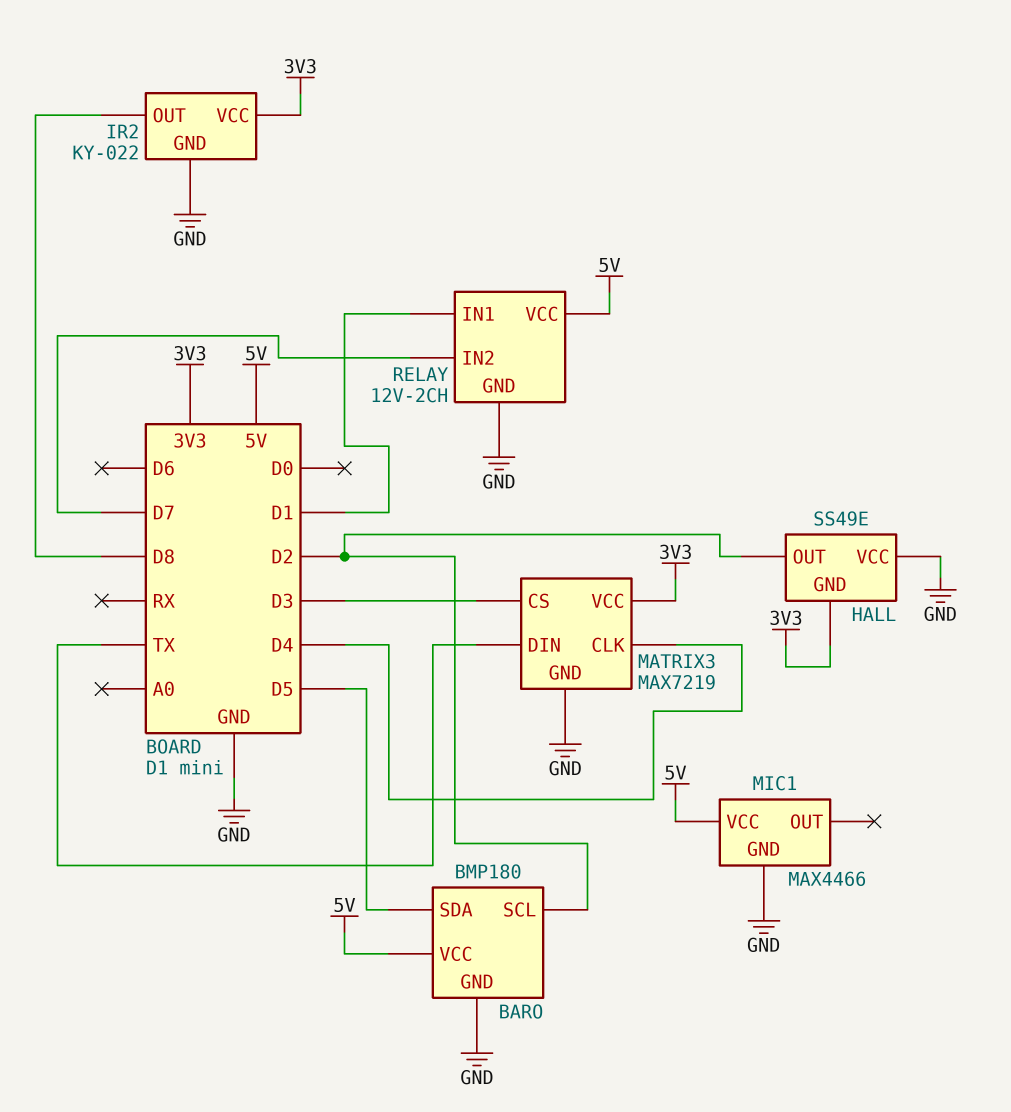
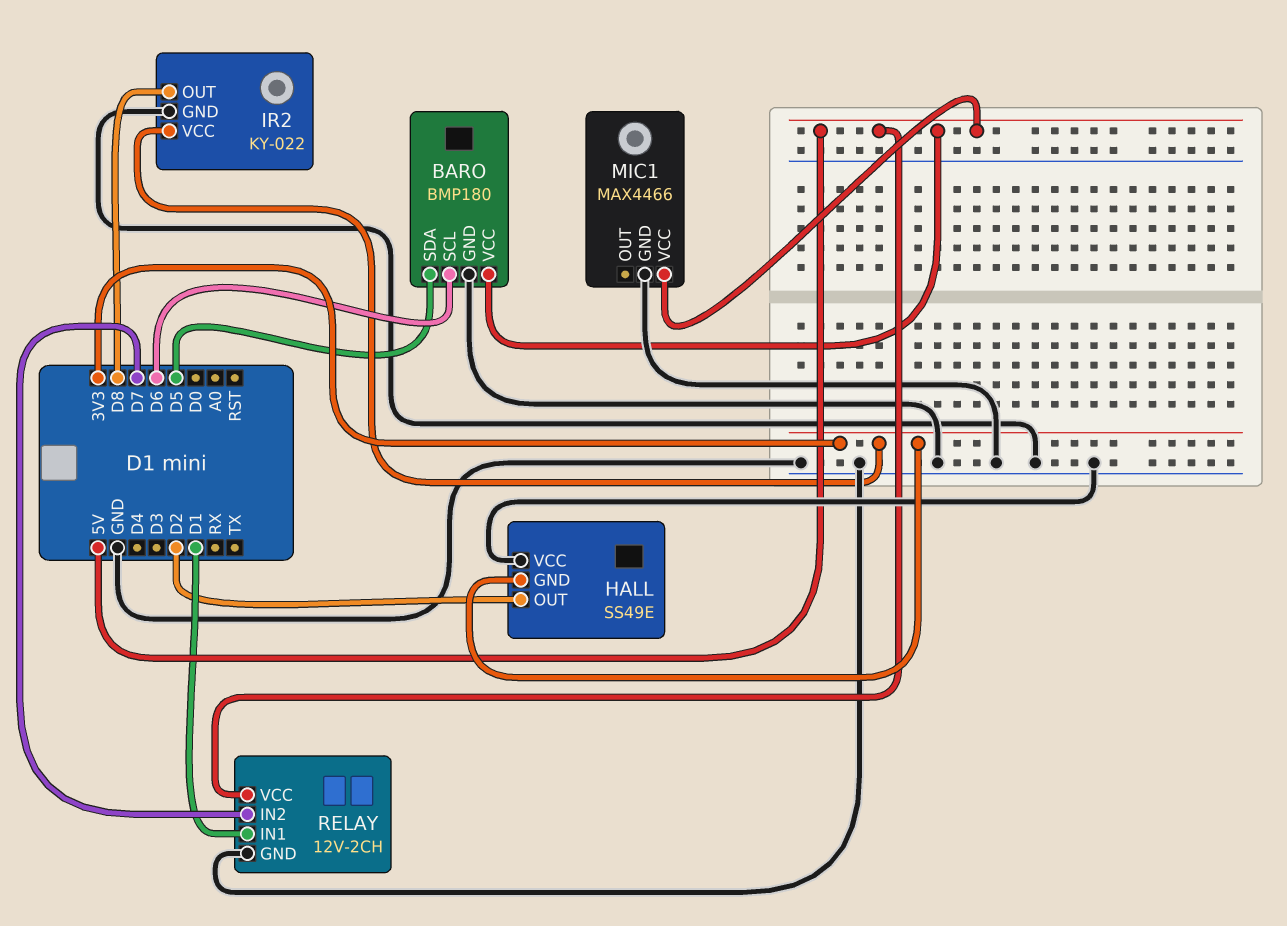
BARO pin SCL: D2 -> D6
MATRIX3: MAX7219 -> none
MATRIX3 pin CLK: D4 -> none
MATRIX3 pin CS: D3 -> none
MATRIX3 pin DIN: TX -> none
MATRIX3 pin GND: GND -> none
MATRIX3 pin VCC: 3V3 -> none

